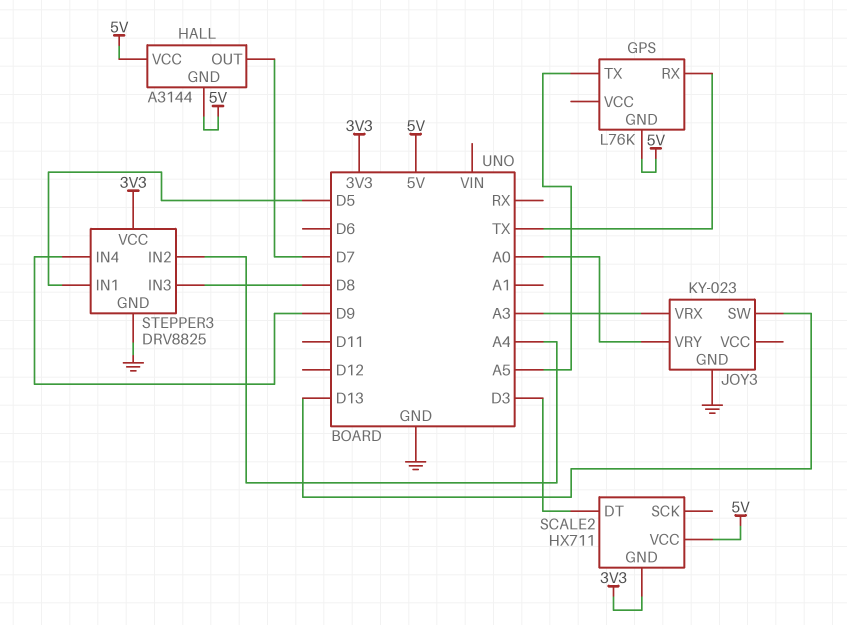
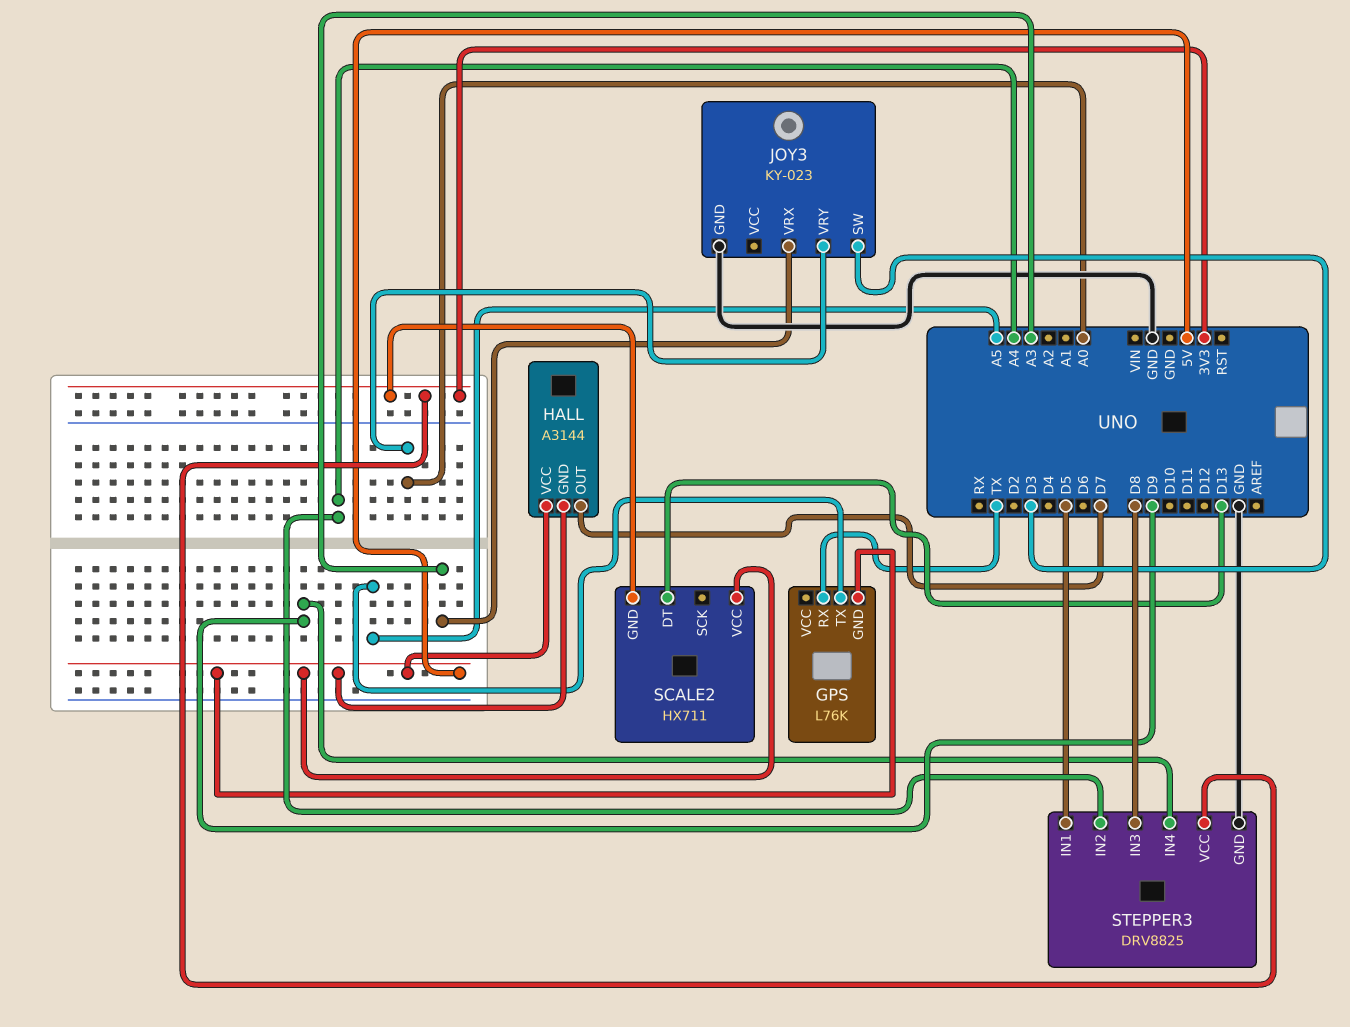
JOY3 pin SW: D13 -> D3
SCALE2 pin DT: D3 -> D13

